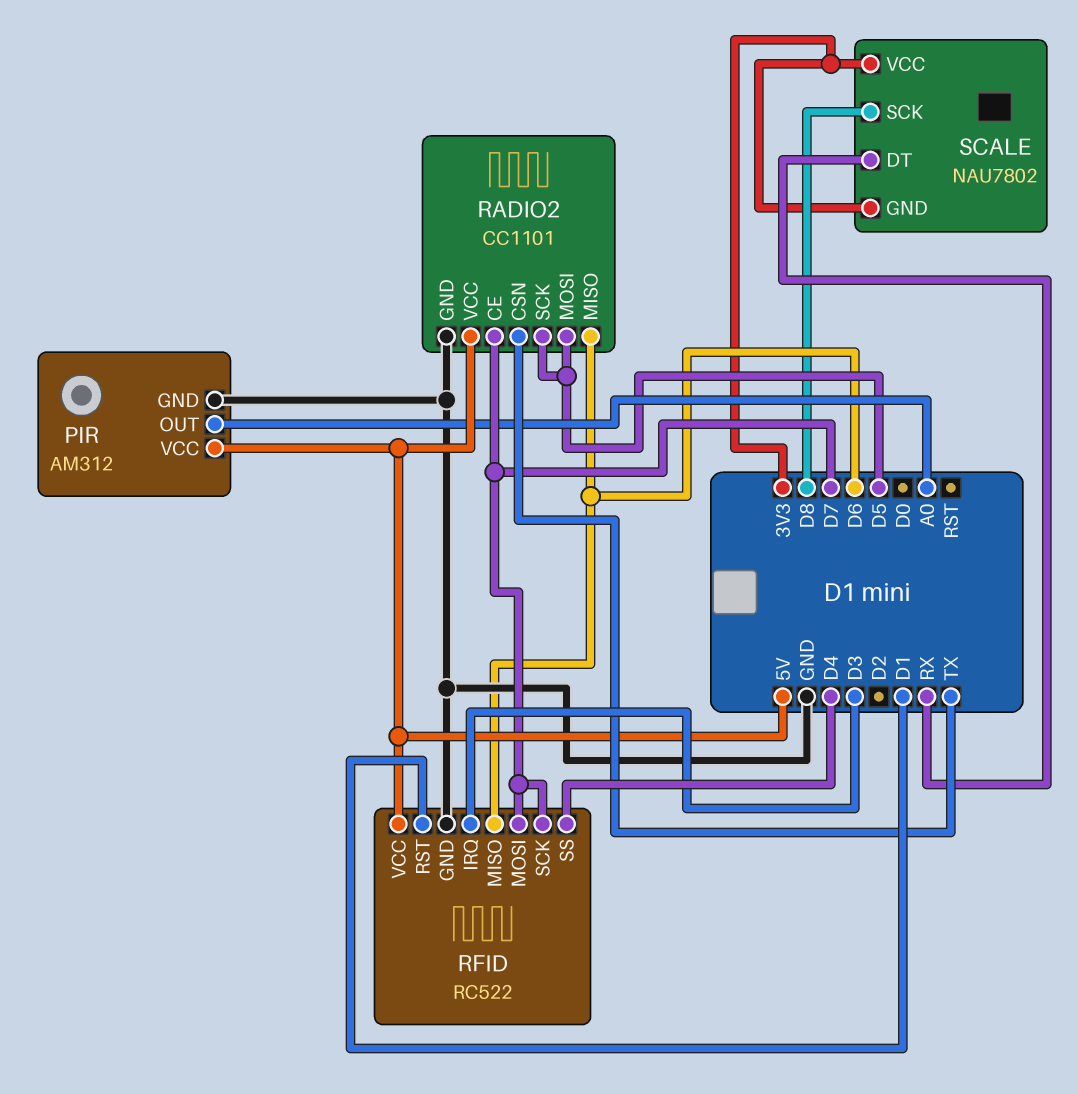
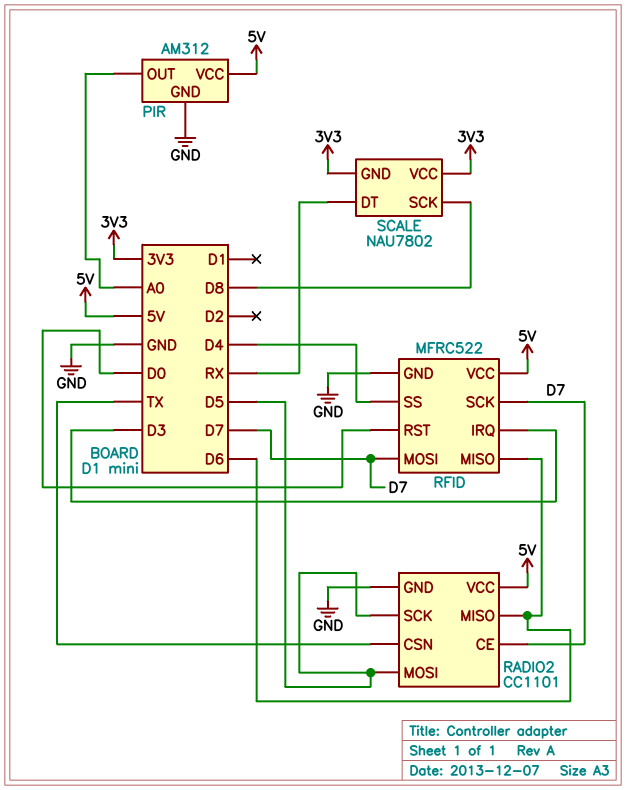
RFID: RC522 -> MFRC522
RFID pin RST: D1 -> D0

